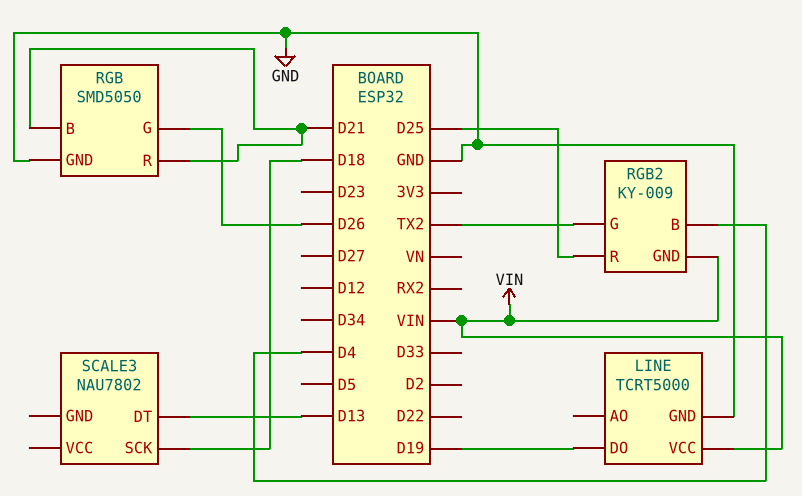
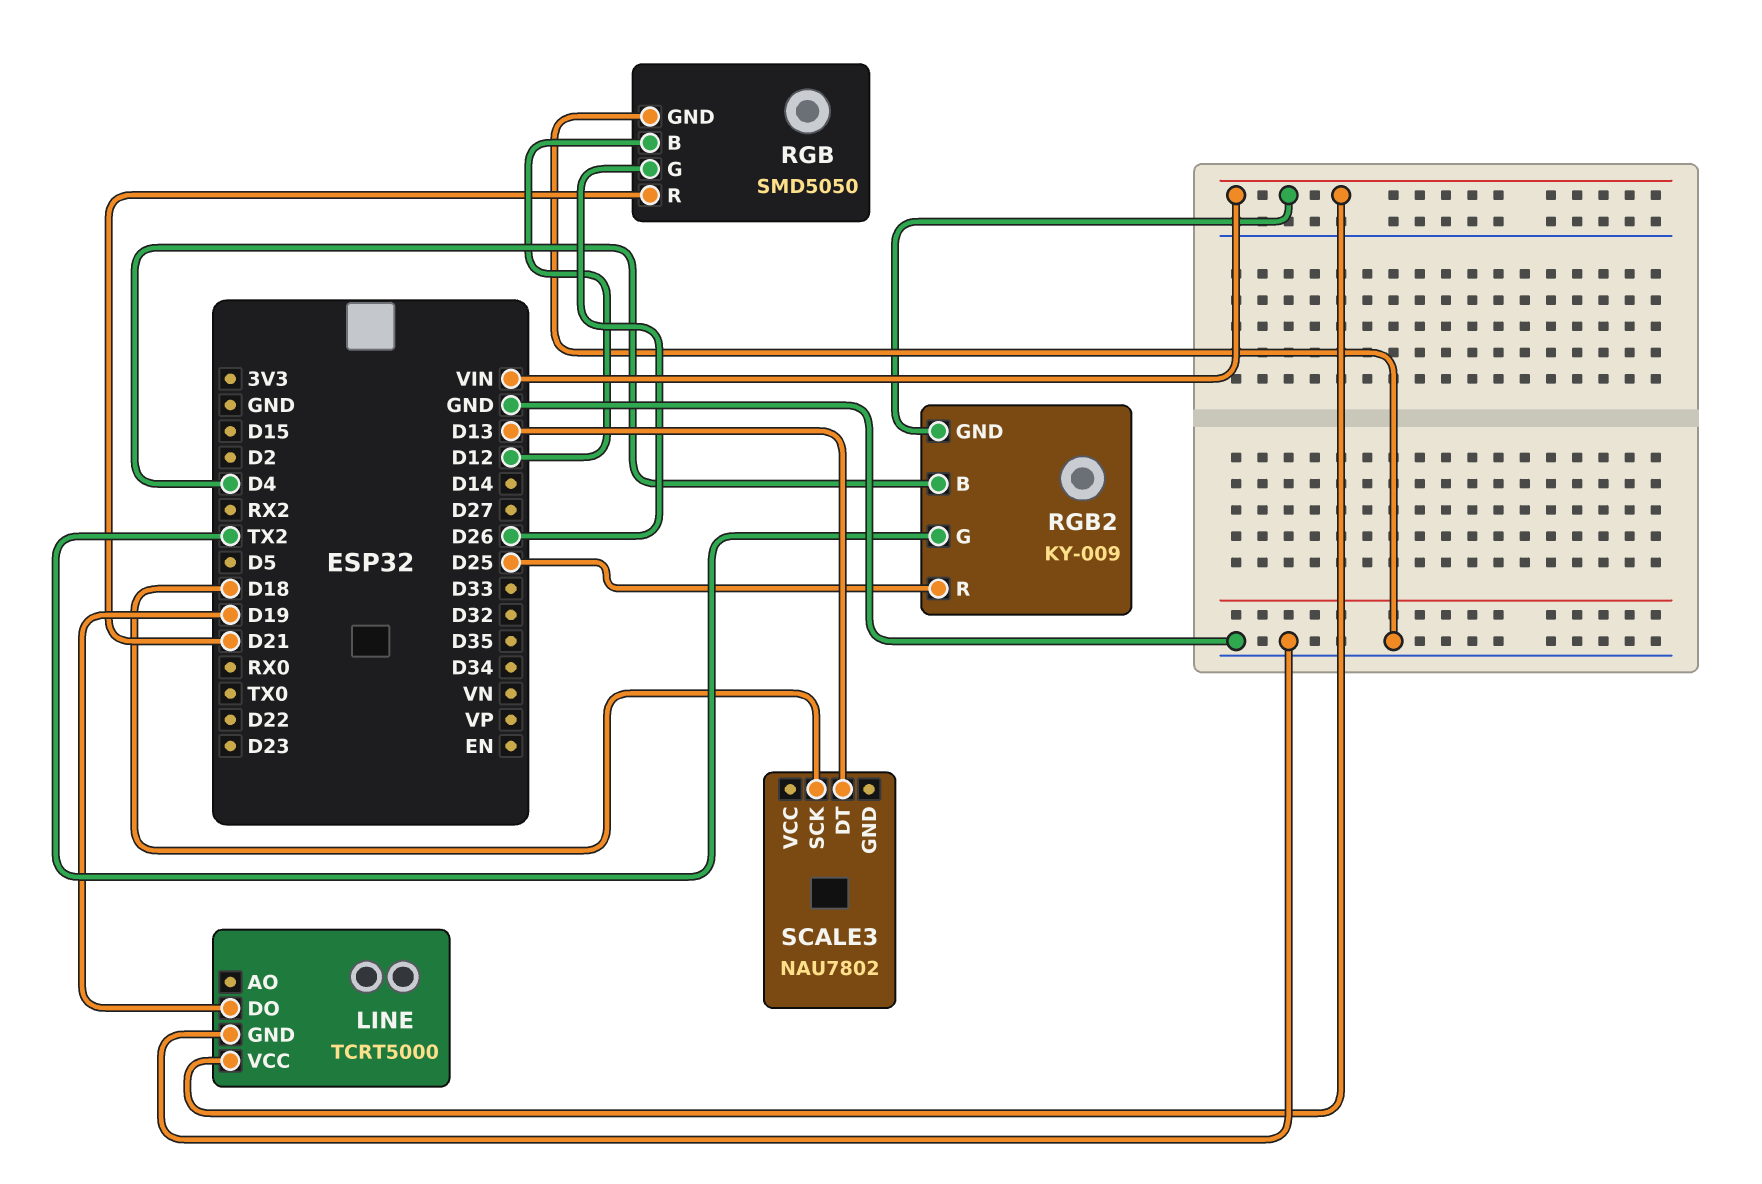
RGB pin B: D21 -> D12

